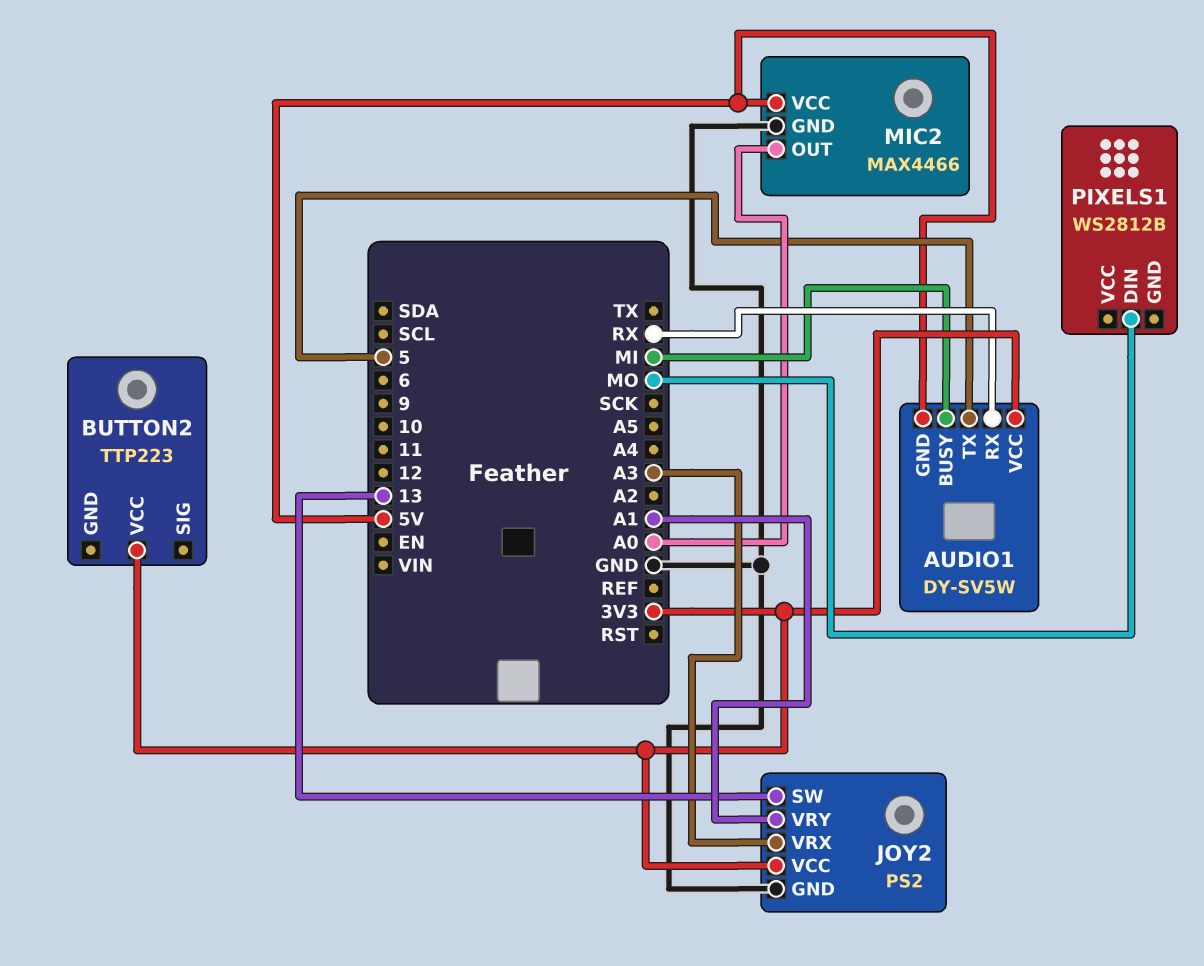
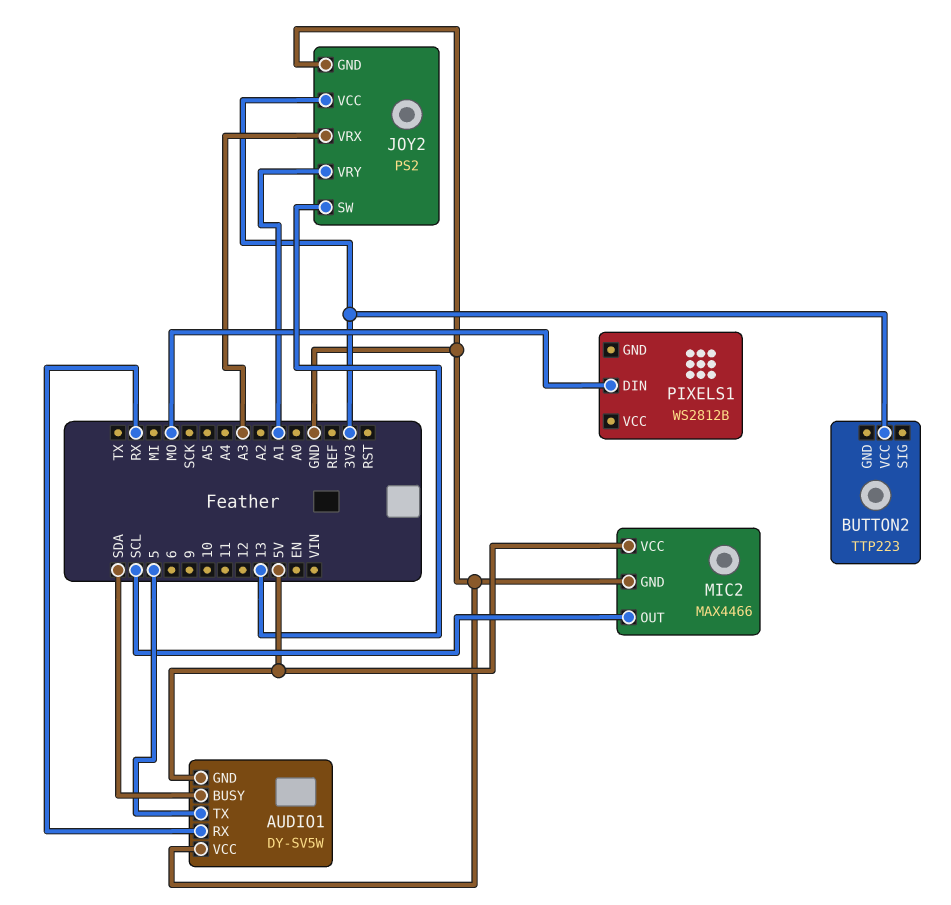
AUDIO1 pin BUSY: MI -> SDA
AUDIO1 pin VCC: 3V3 -> GND
MIC2 pin OUT: A0 -> SCL

